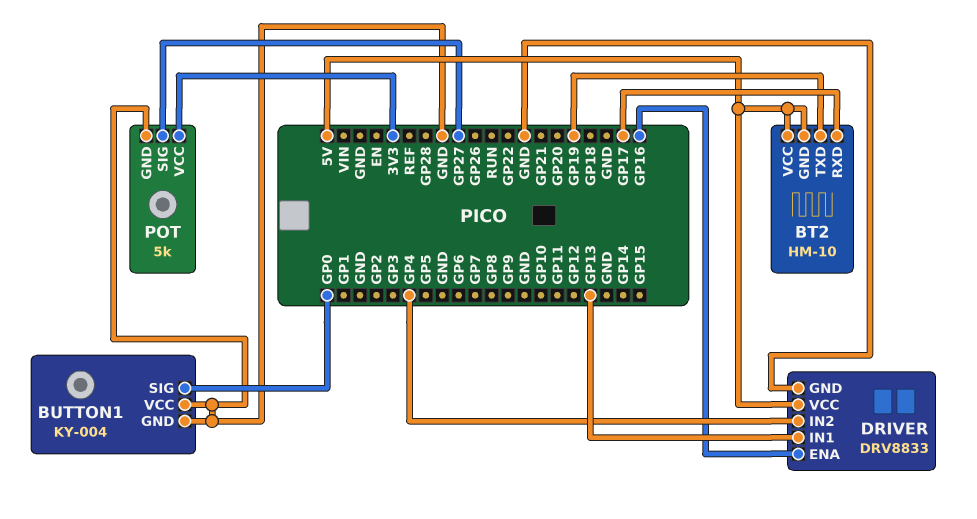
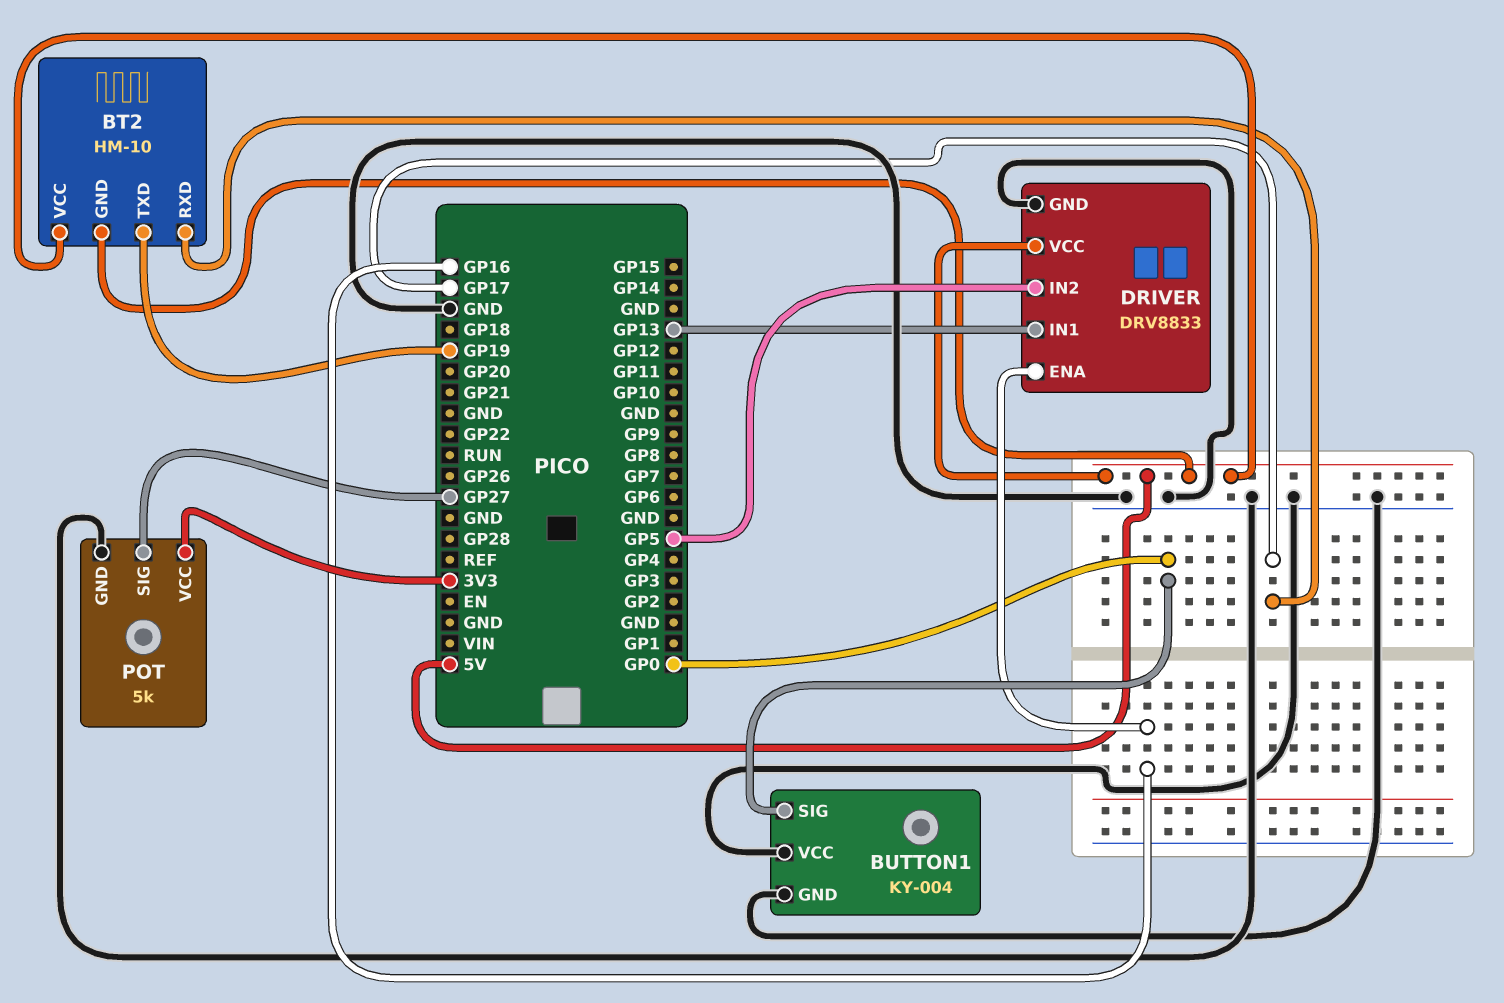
DRIVER pin IN2: GP4 -> GP5

